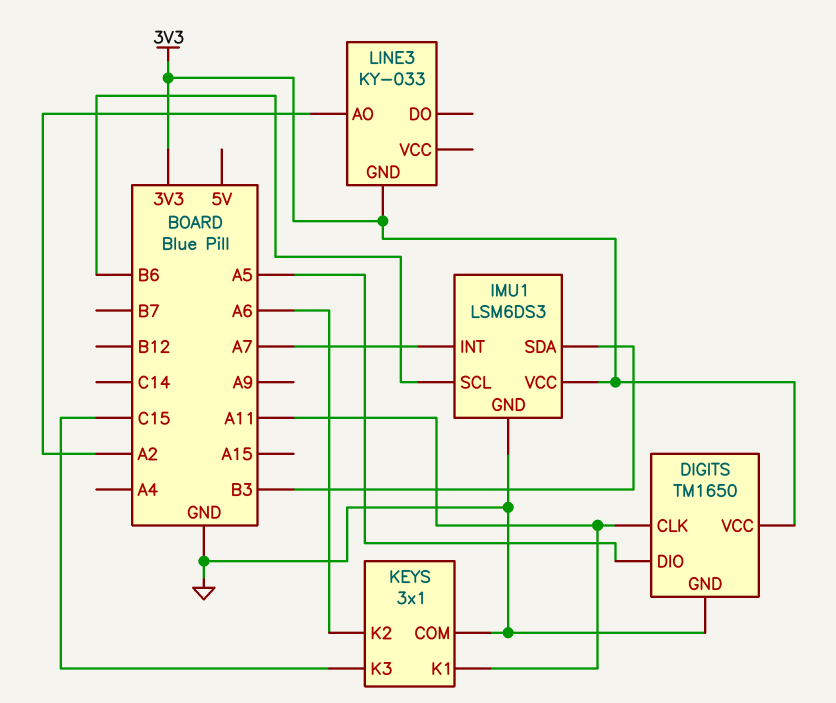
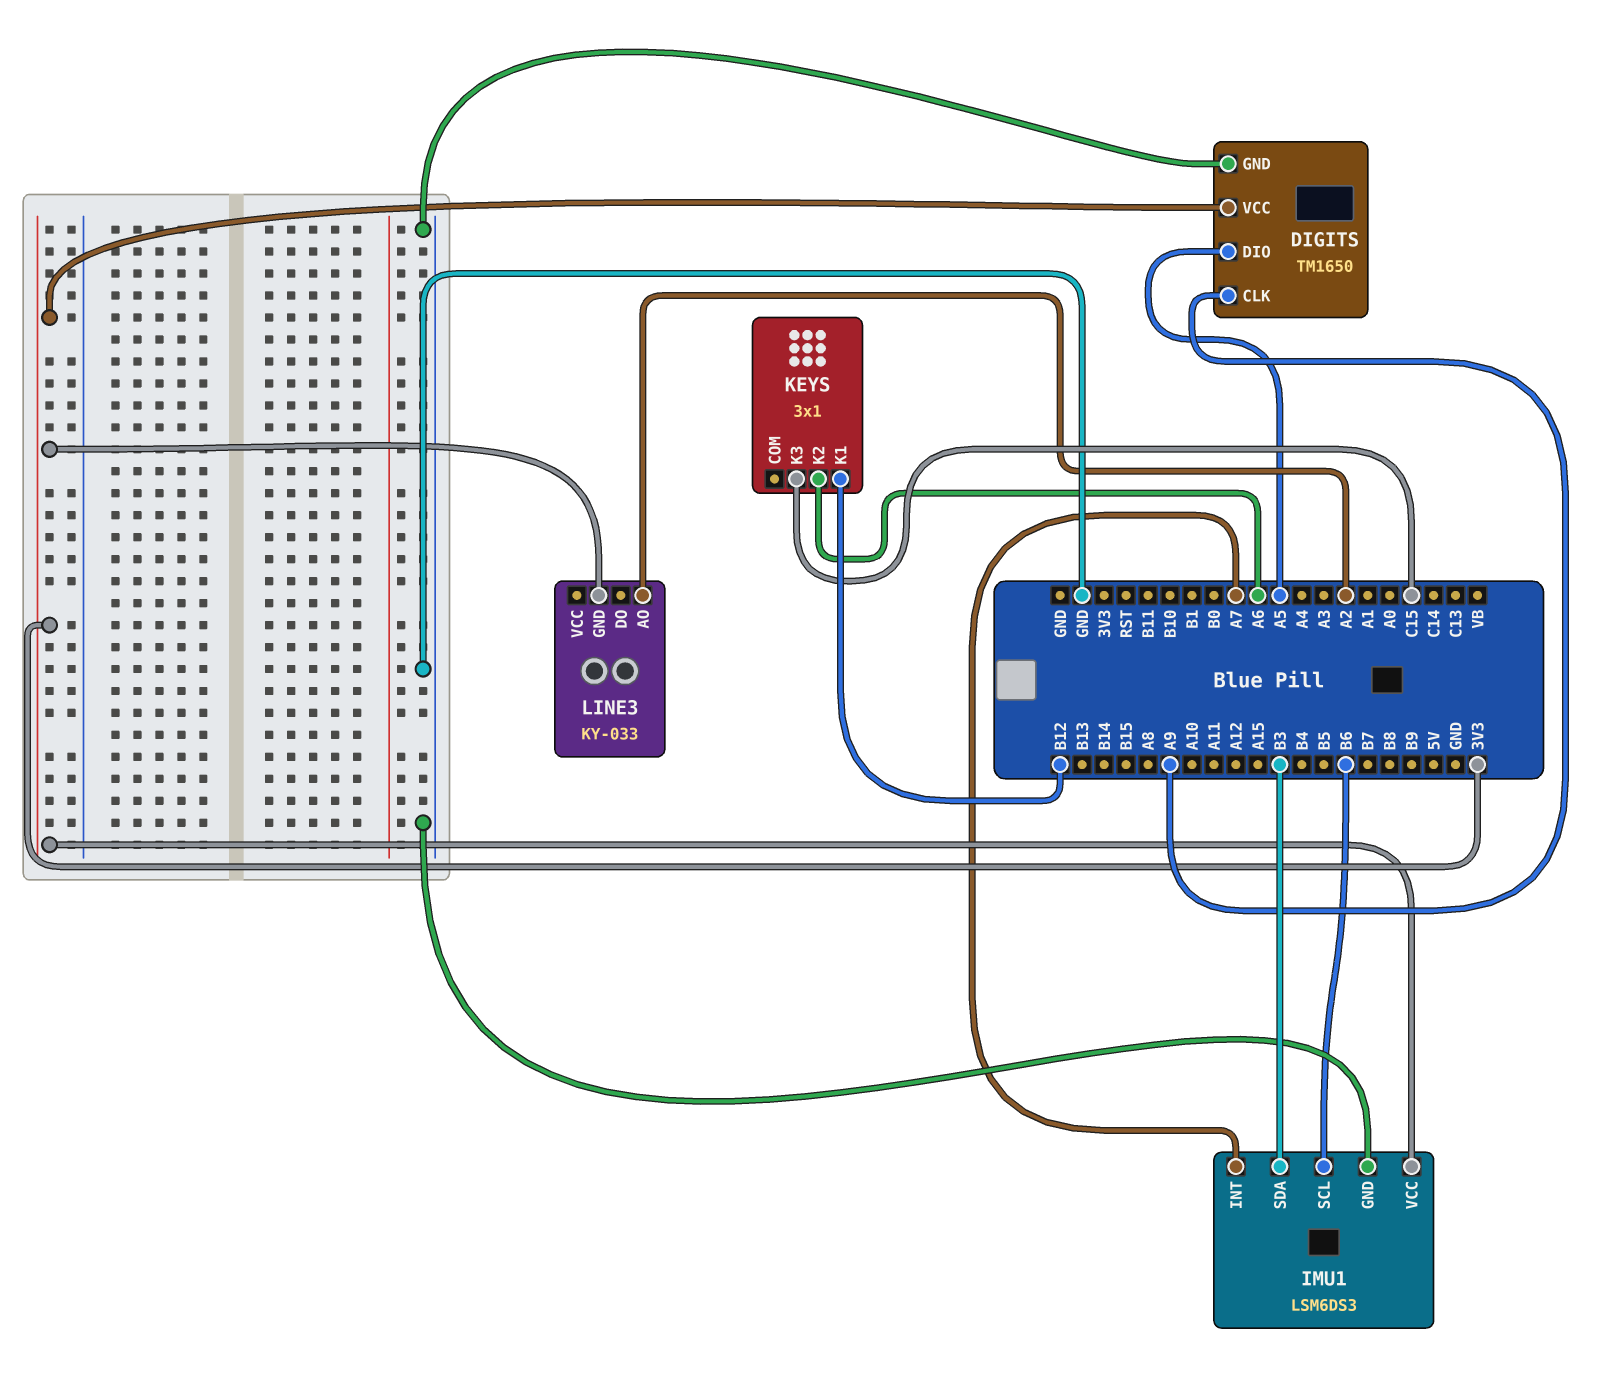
DIGITS pin CLK: A11 -> A9
KEYS pin COM: GND -> none
KEYS pin K1: A11 -> B12

